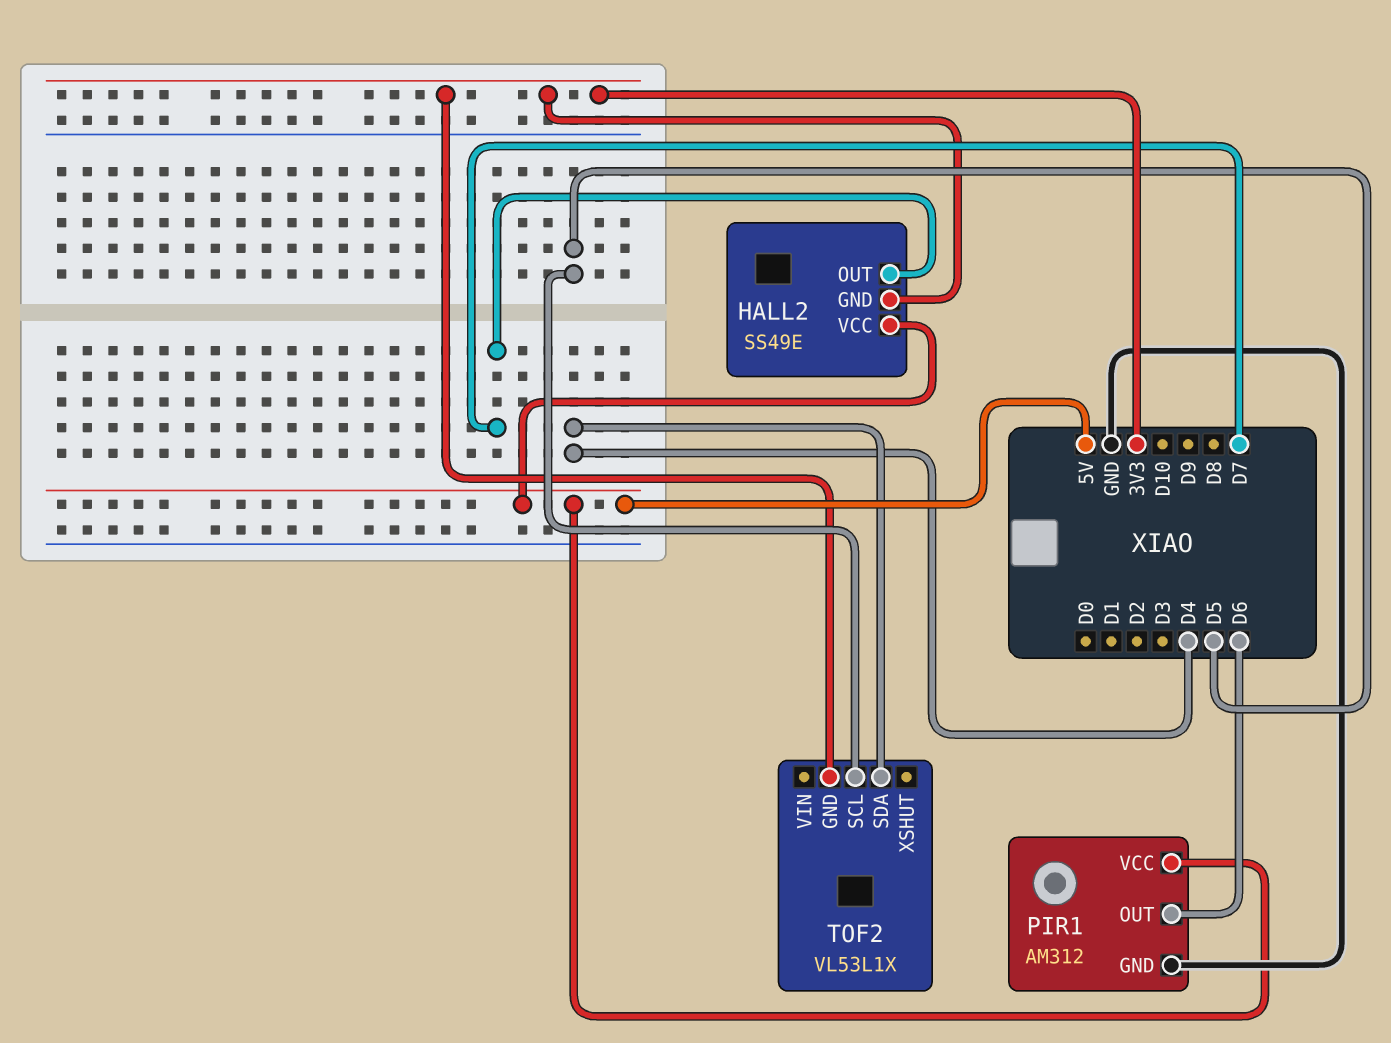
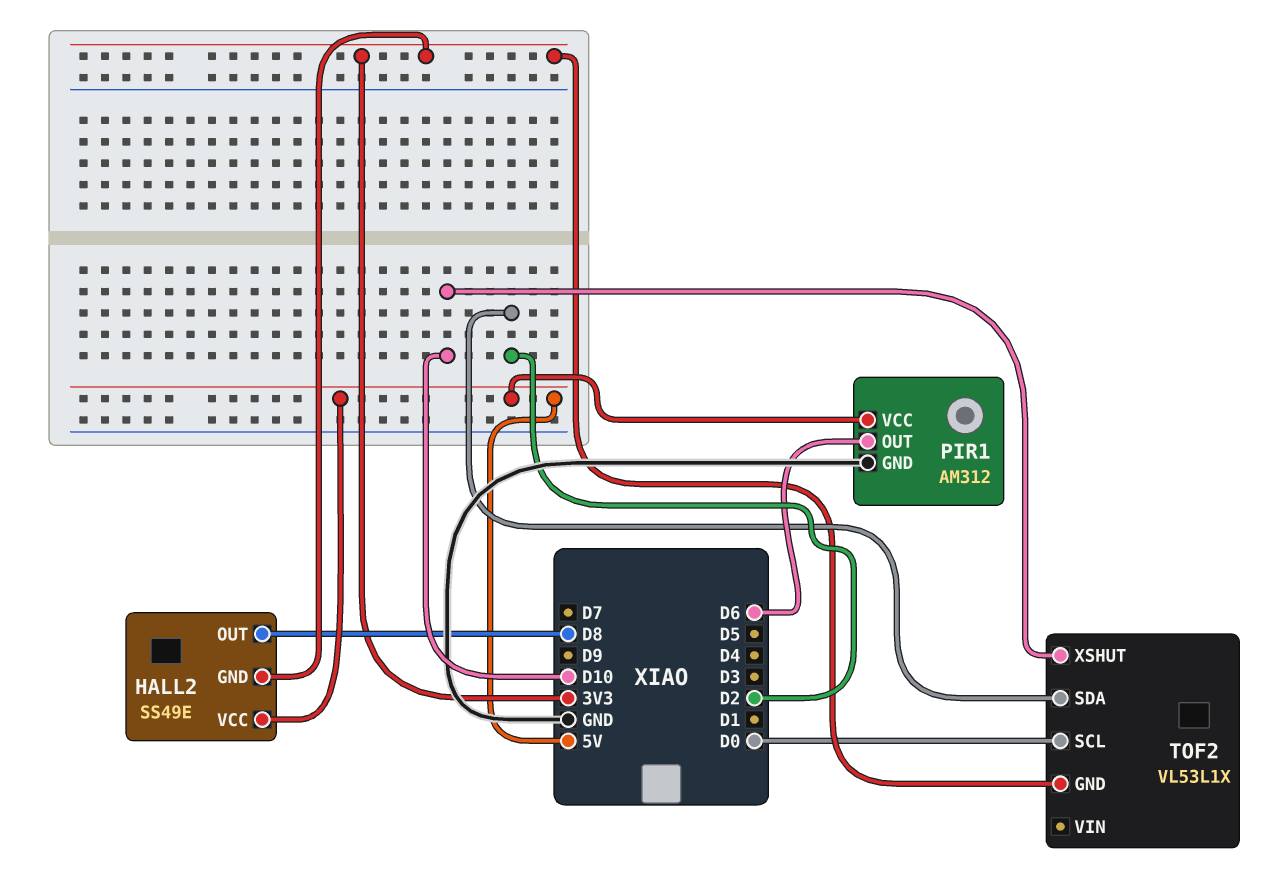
HALL2 pin OUT: D7 -> D8
TOF2 pin SCL: D5 -> D0
TOF2 pin SDA: D4 -> D2
TOF2 pin XSHUT: none -> D10

